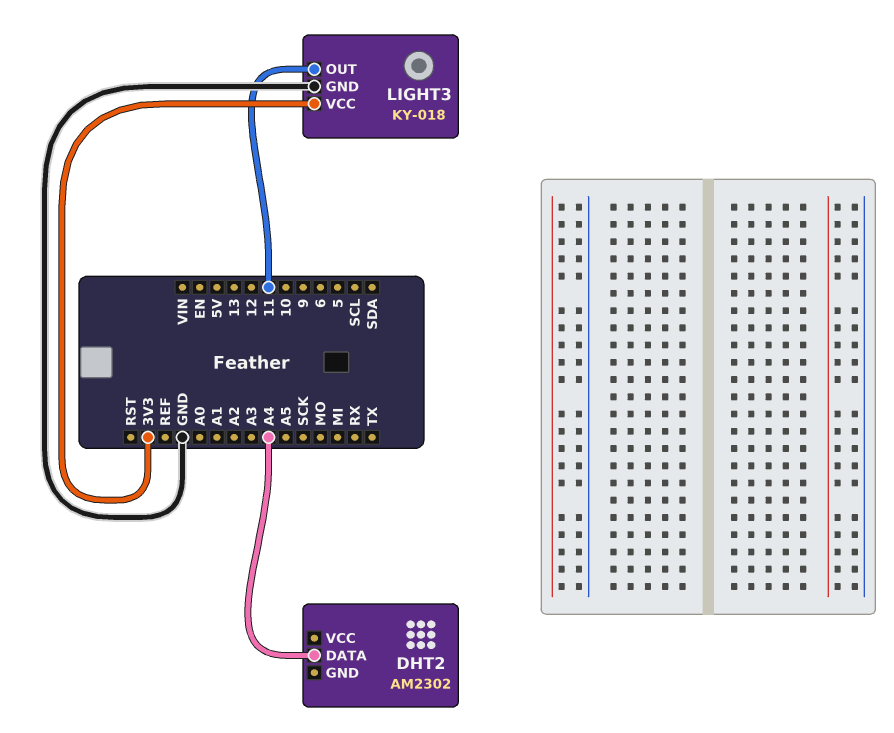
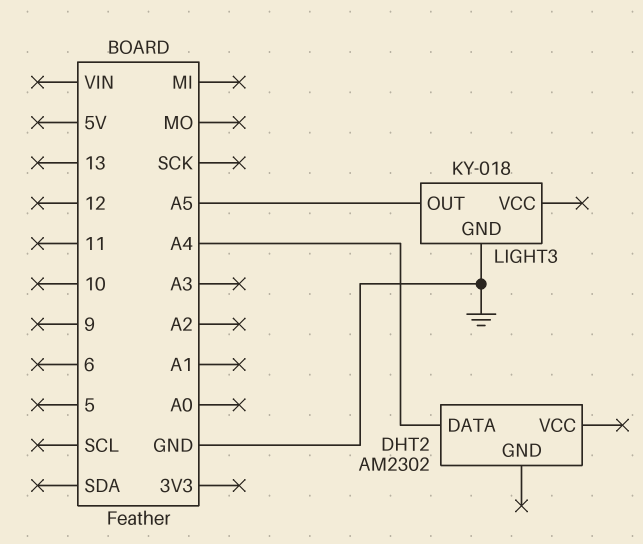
LIGHT3 pin OUT: 11 -> A5
LIGHT3 pin VCC: 3V3 -> none

